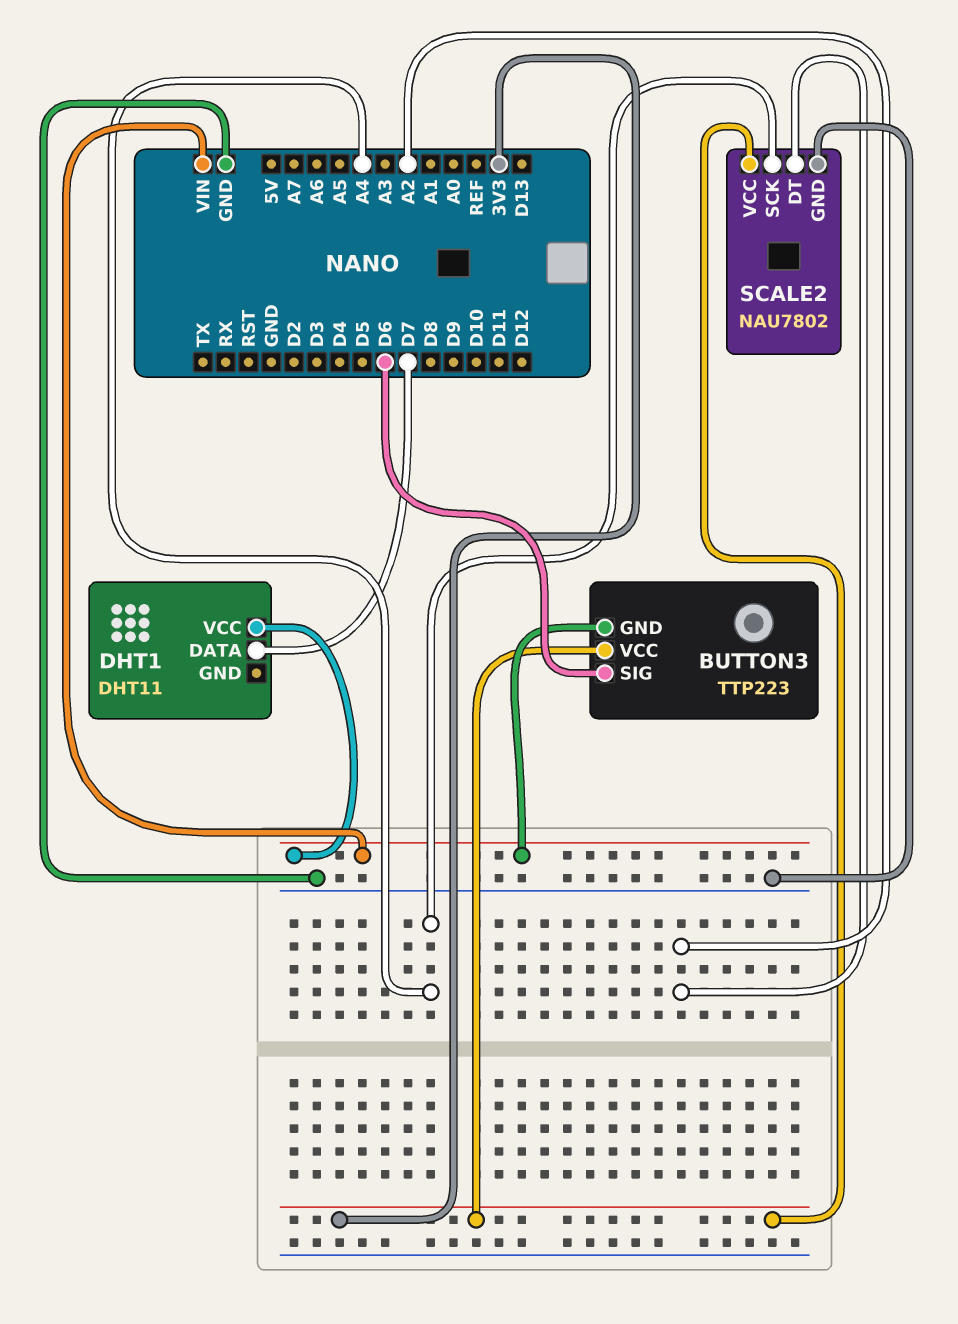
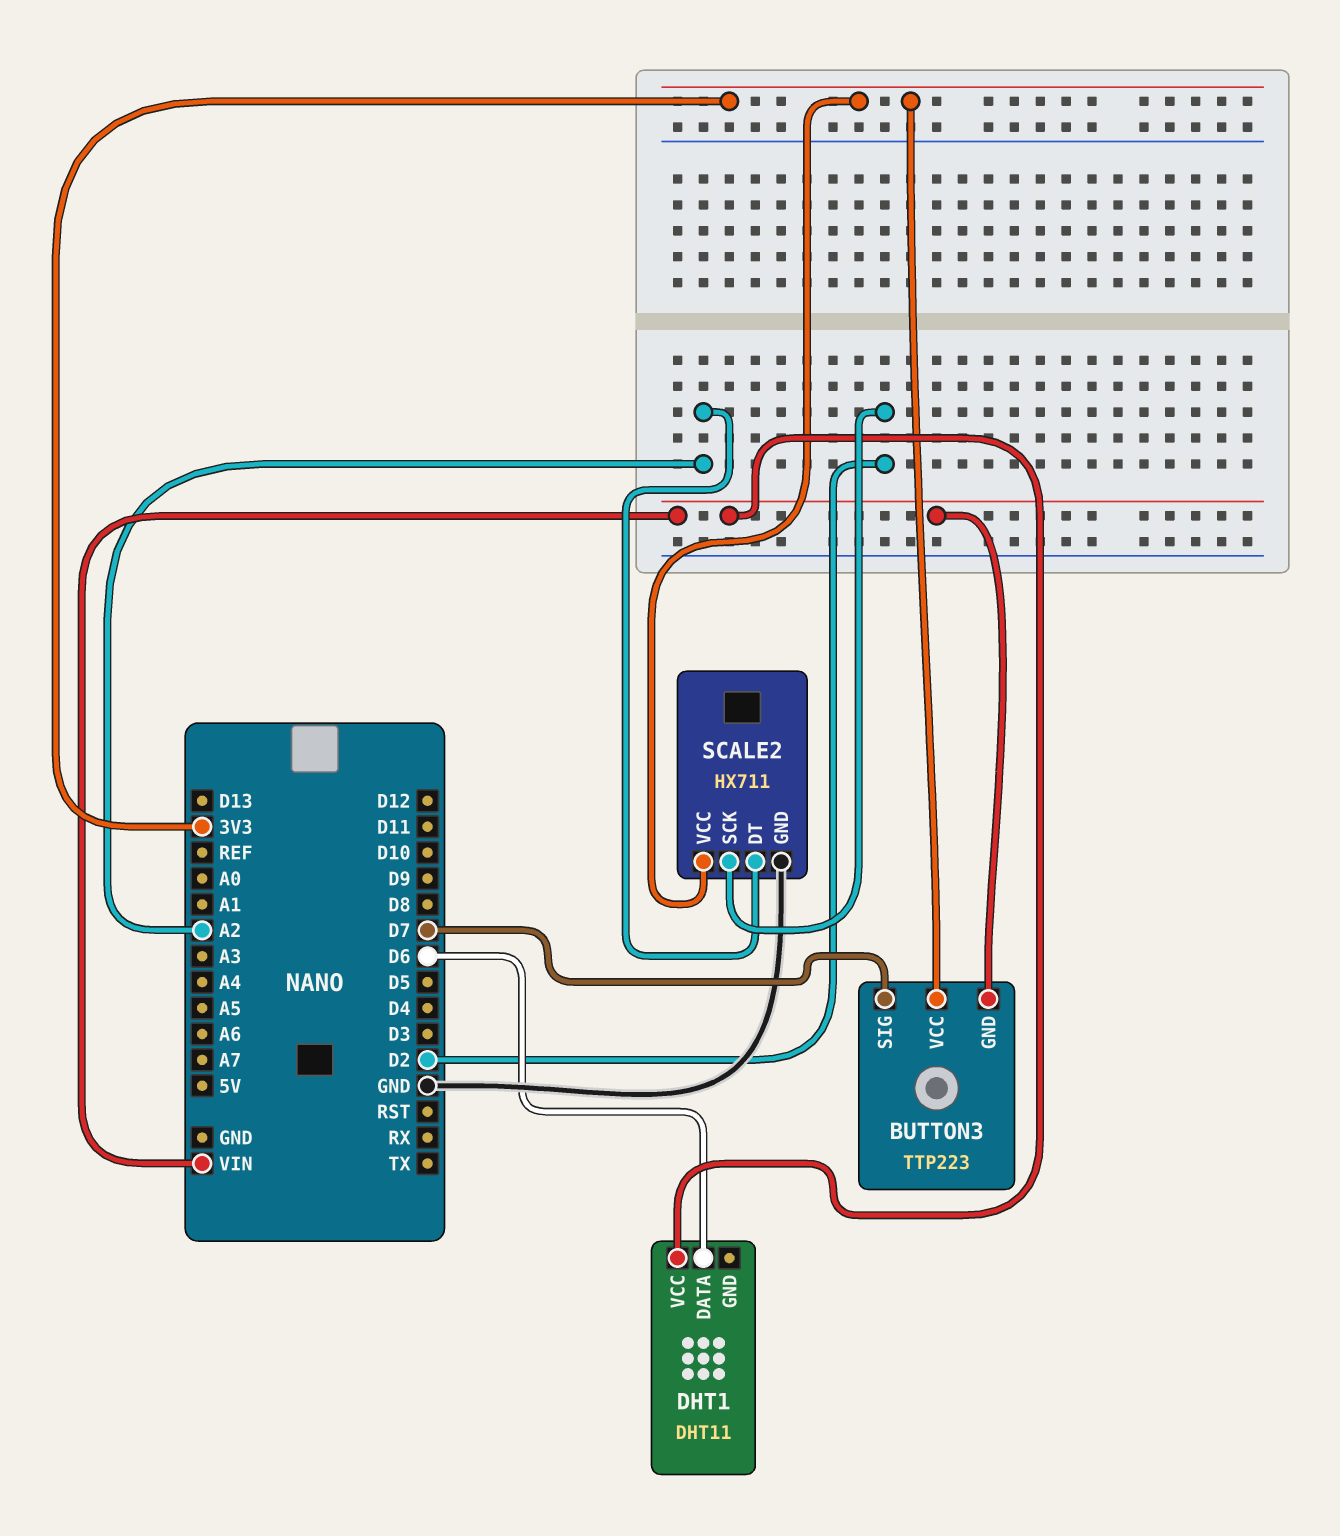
BUTTON3 pin SIG: D6 -> D7
DHT1 pin DATA: D7 -> D6
SCALE2: NAU7802 -> HX711
SCALE2 pin SCK: A4 -> D2

